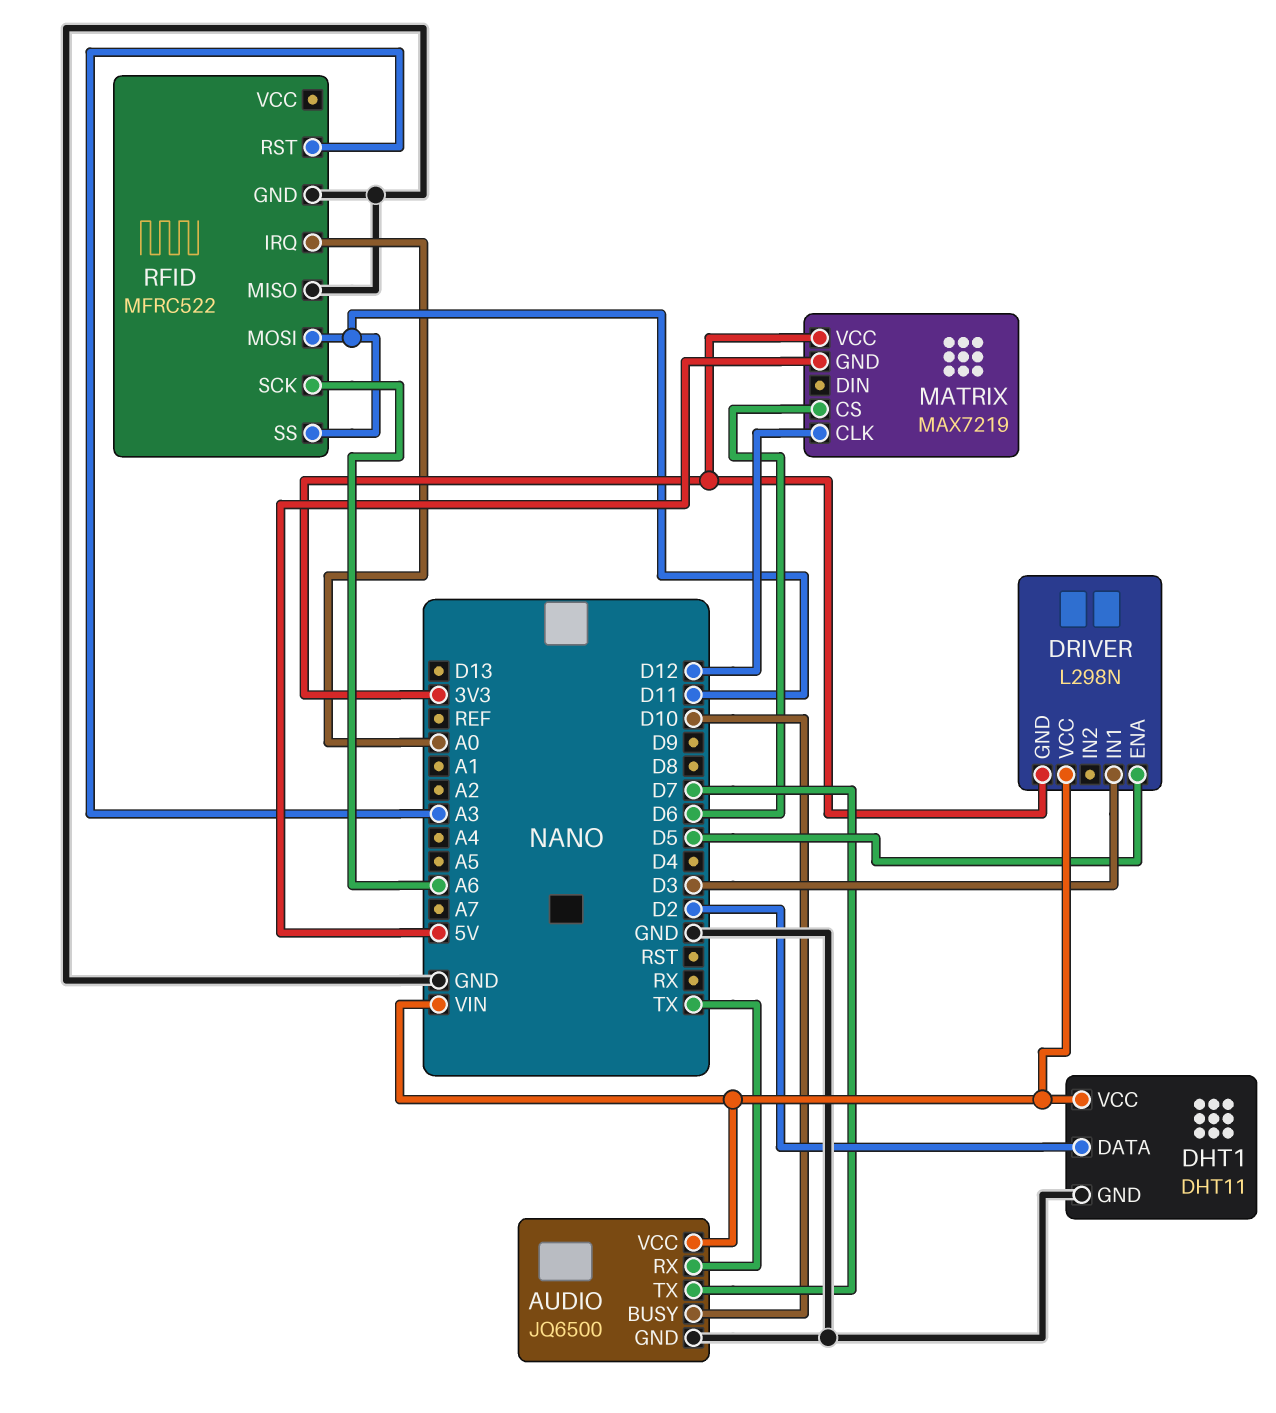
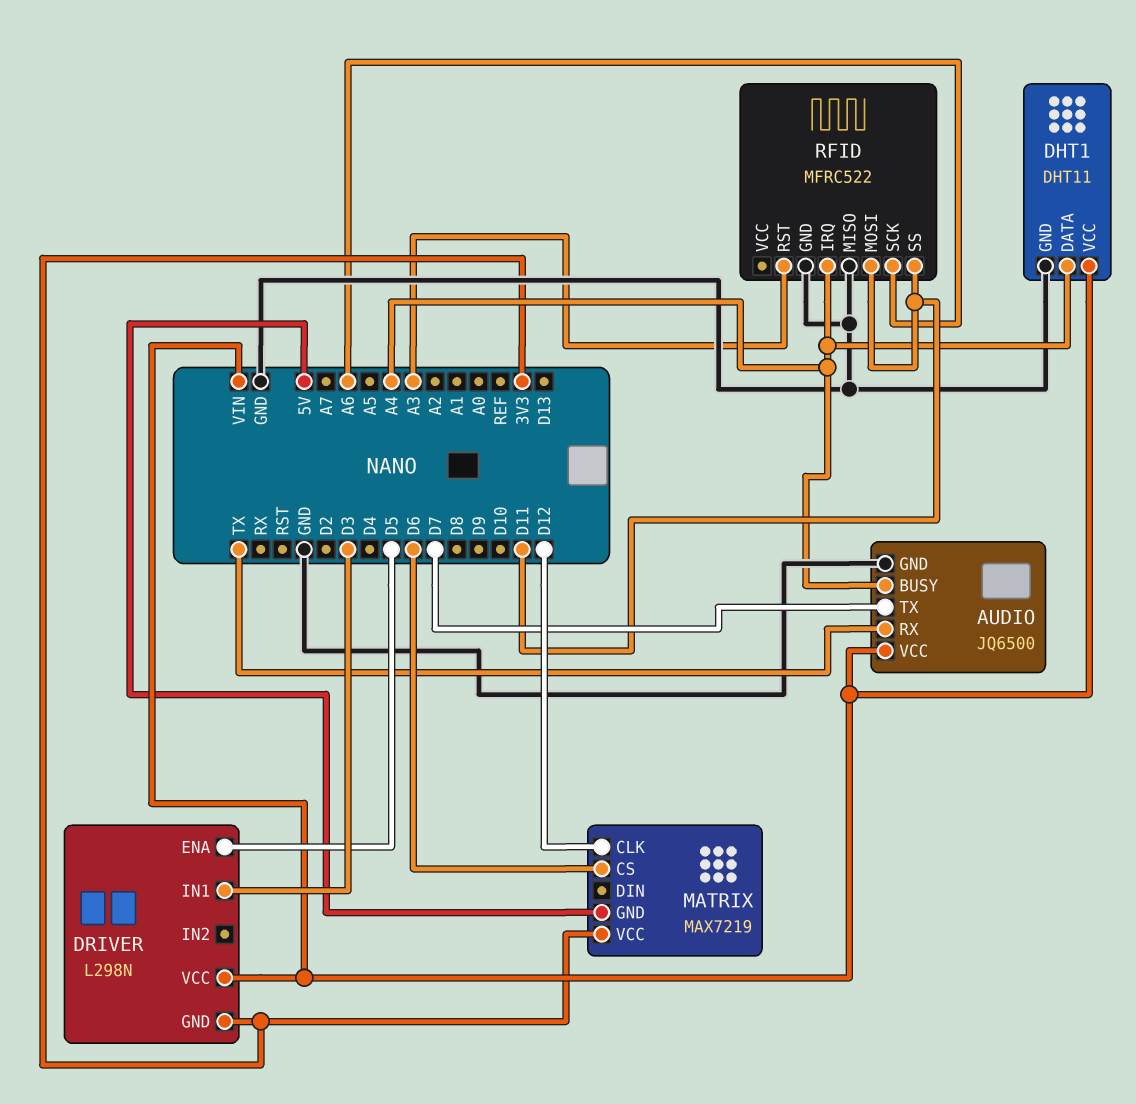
AUDIO pin BUSY: D10 -> A4
DHT1 pin DATA: D2 -> A4
RFID pin IRQ: A0 -> A4

